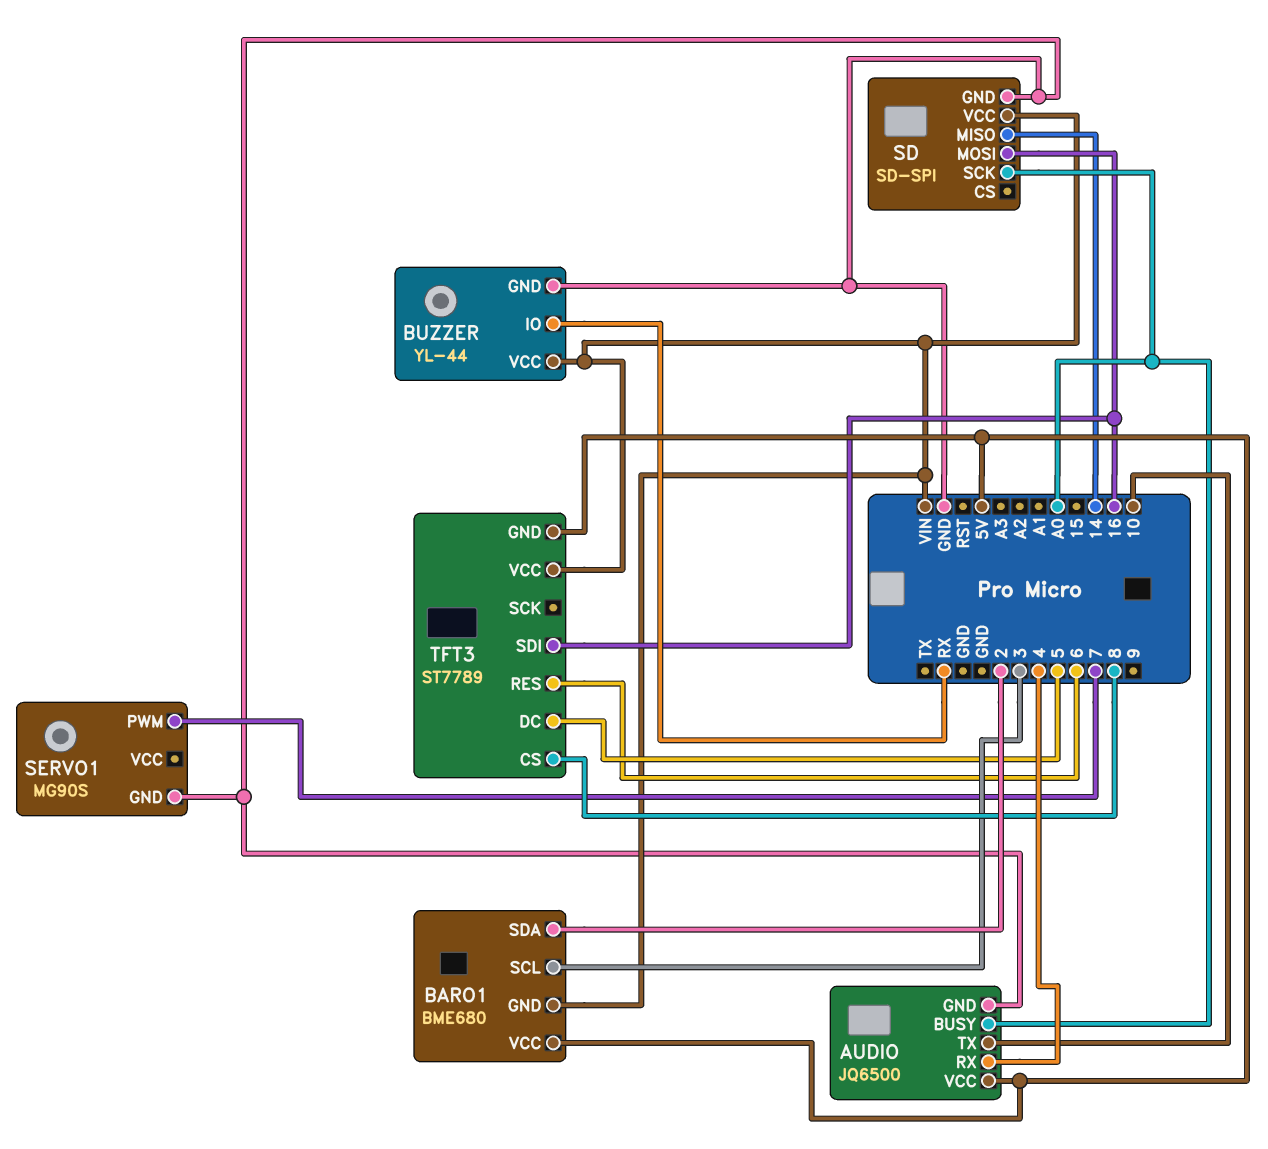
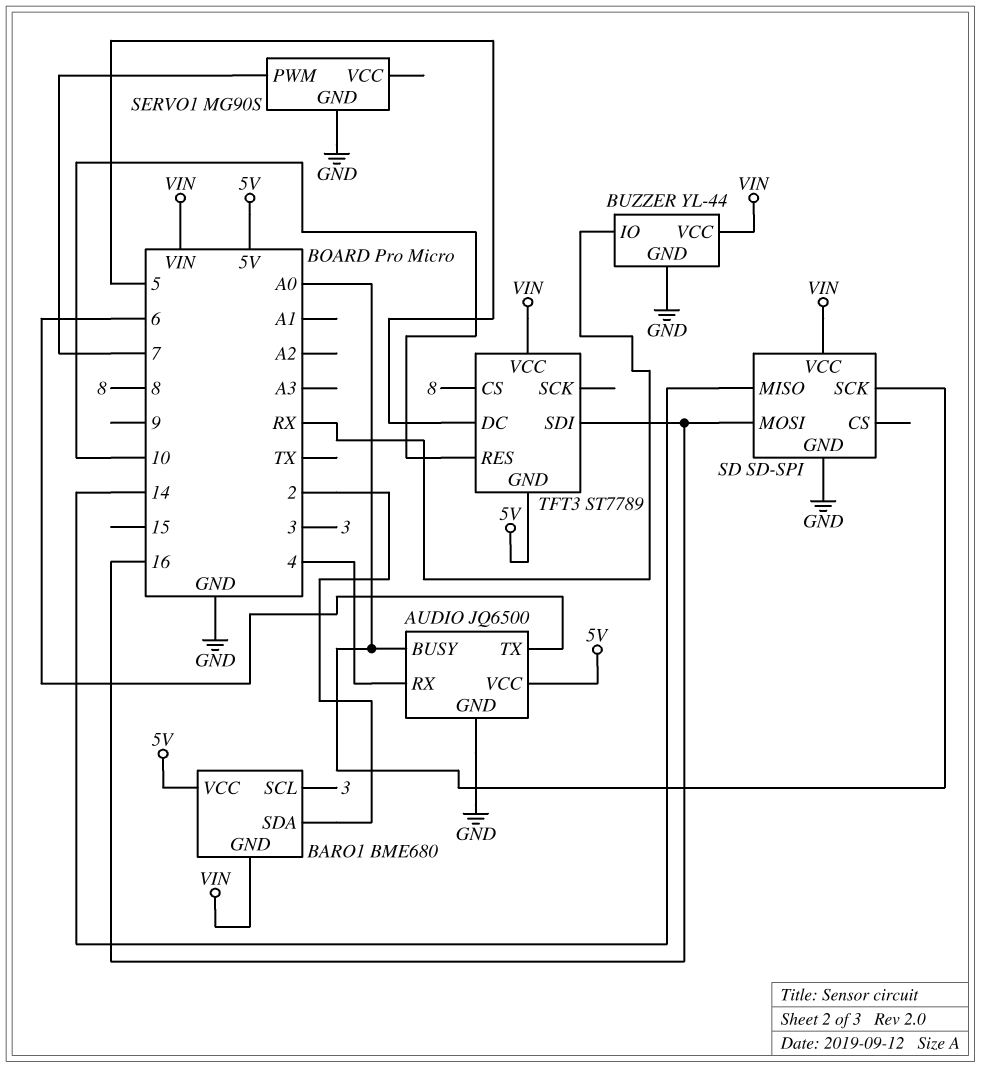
AUDIO pin TX: 10 -> 6
TFT3 pin RES: 6 -> 10

